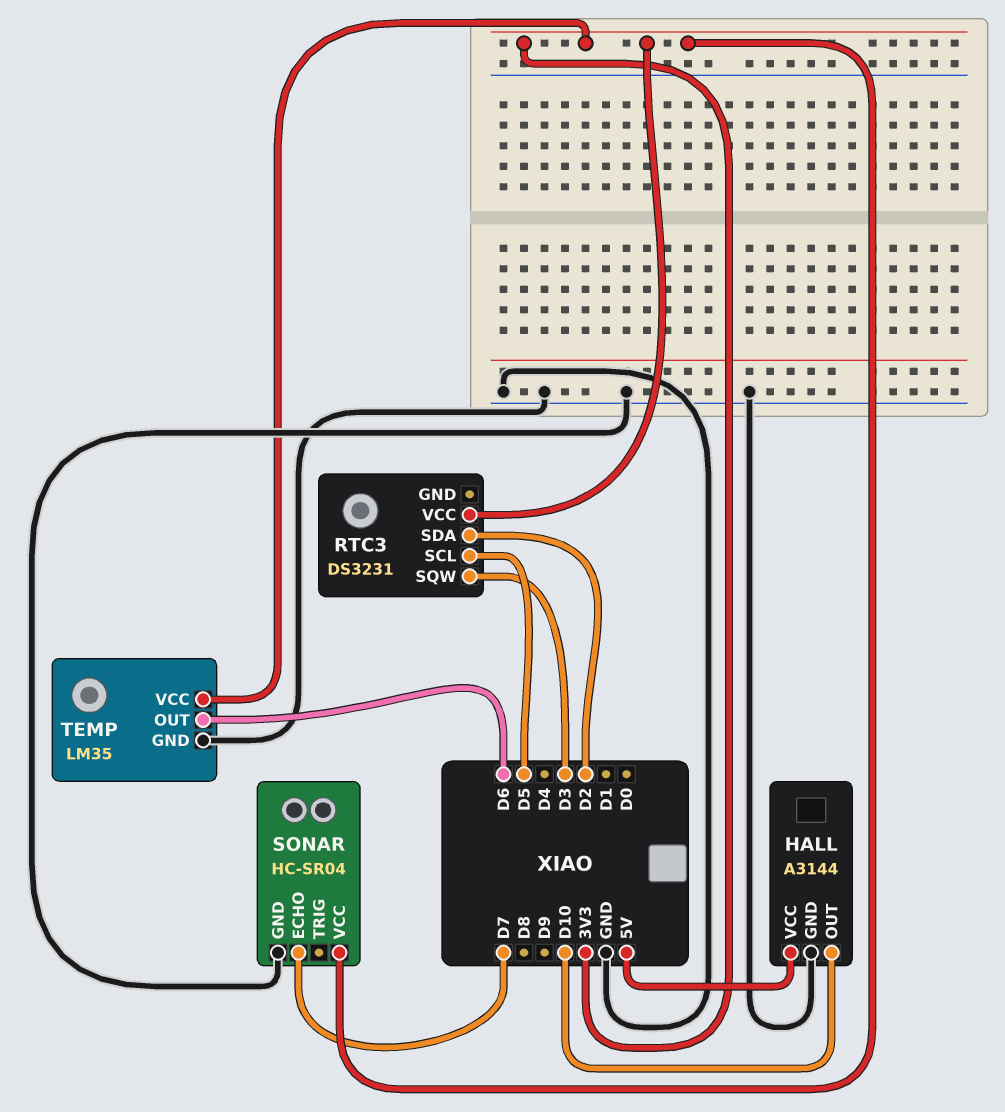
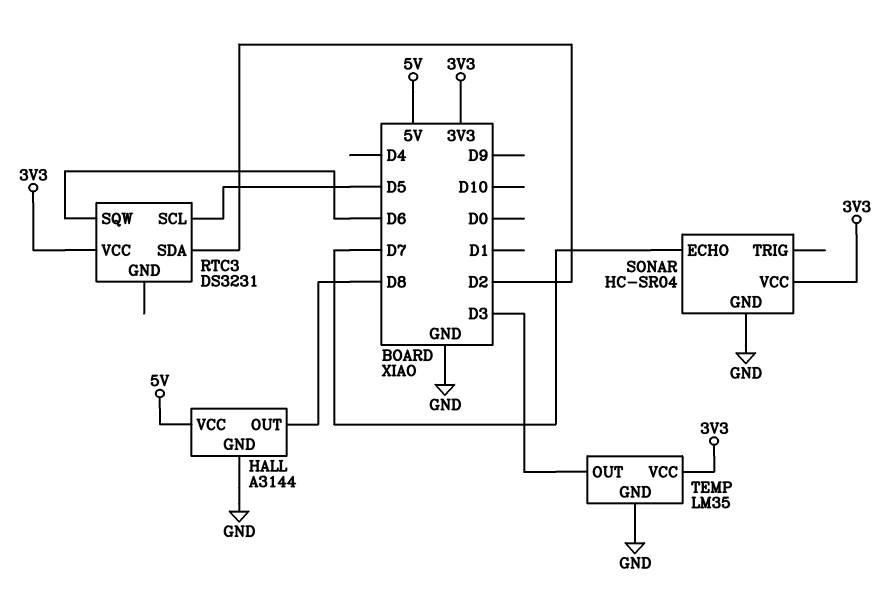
HALL pin OUT: D10 -> D8
RTC3 pin SQW: D3 -> D6
TEMP pin OUT: D6 -> D3

